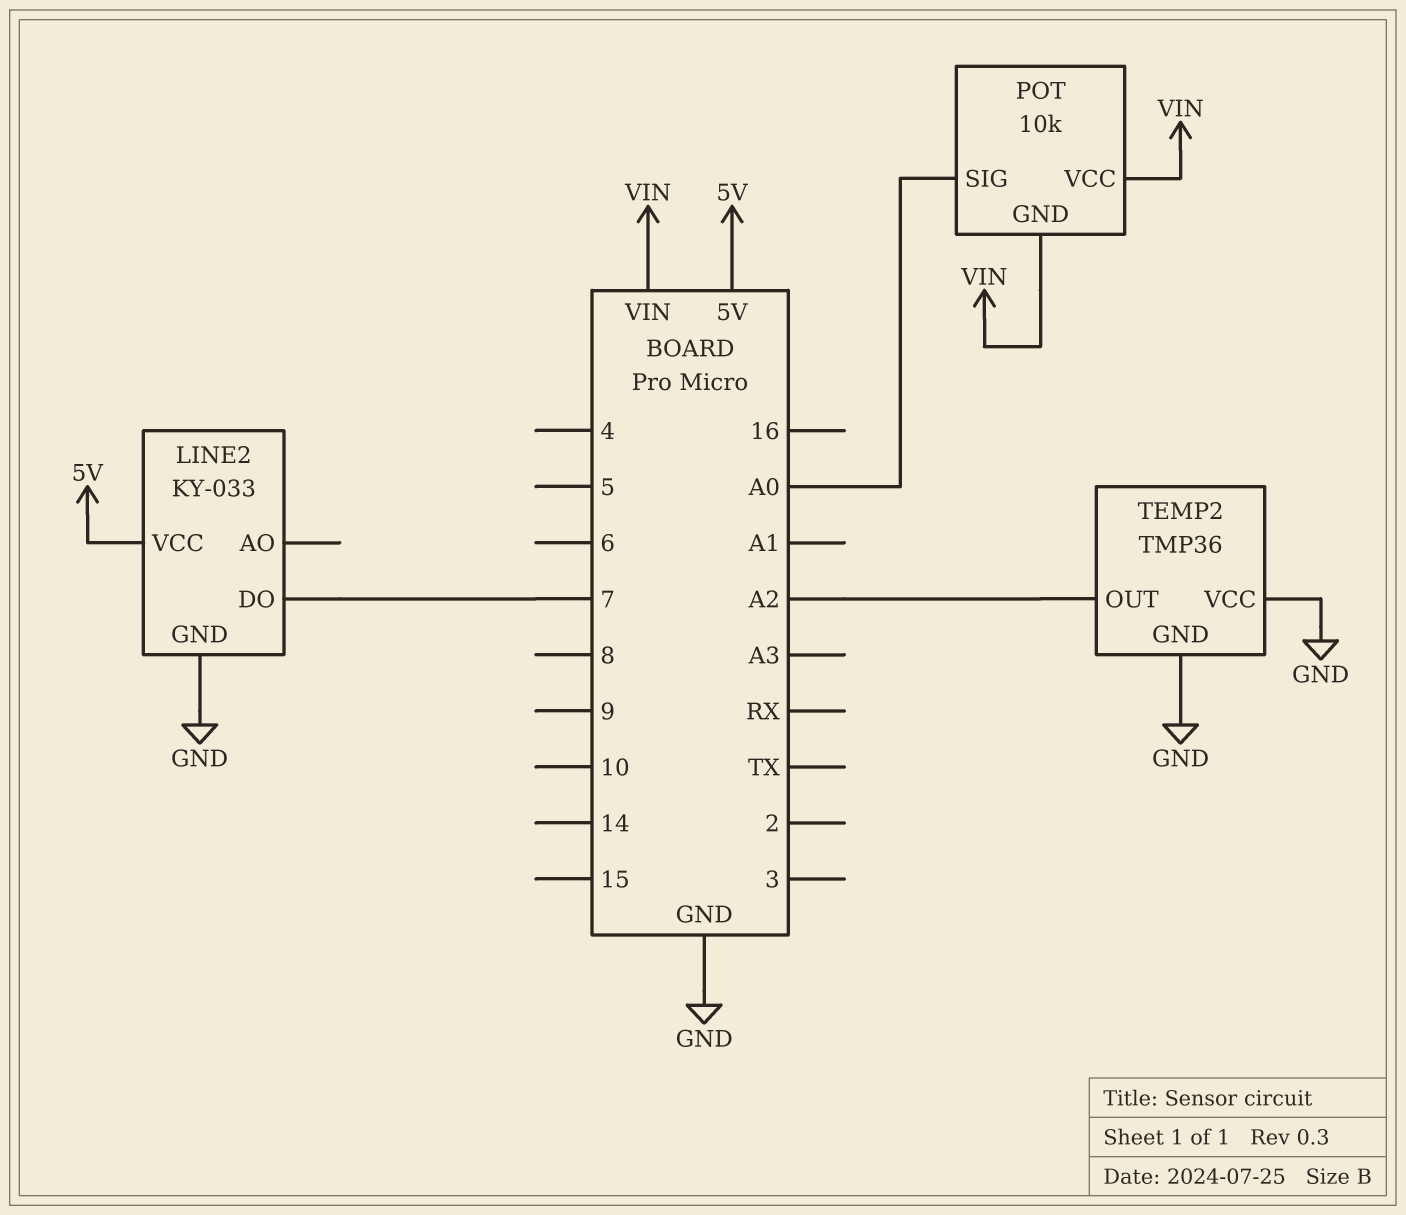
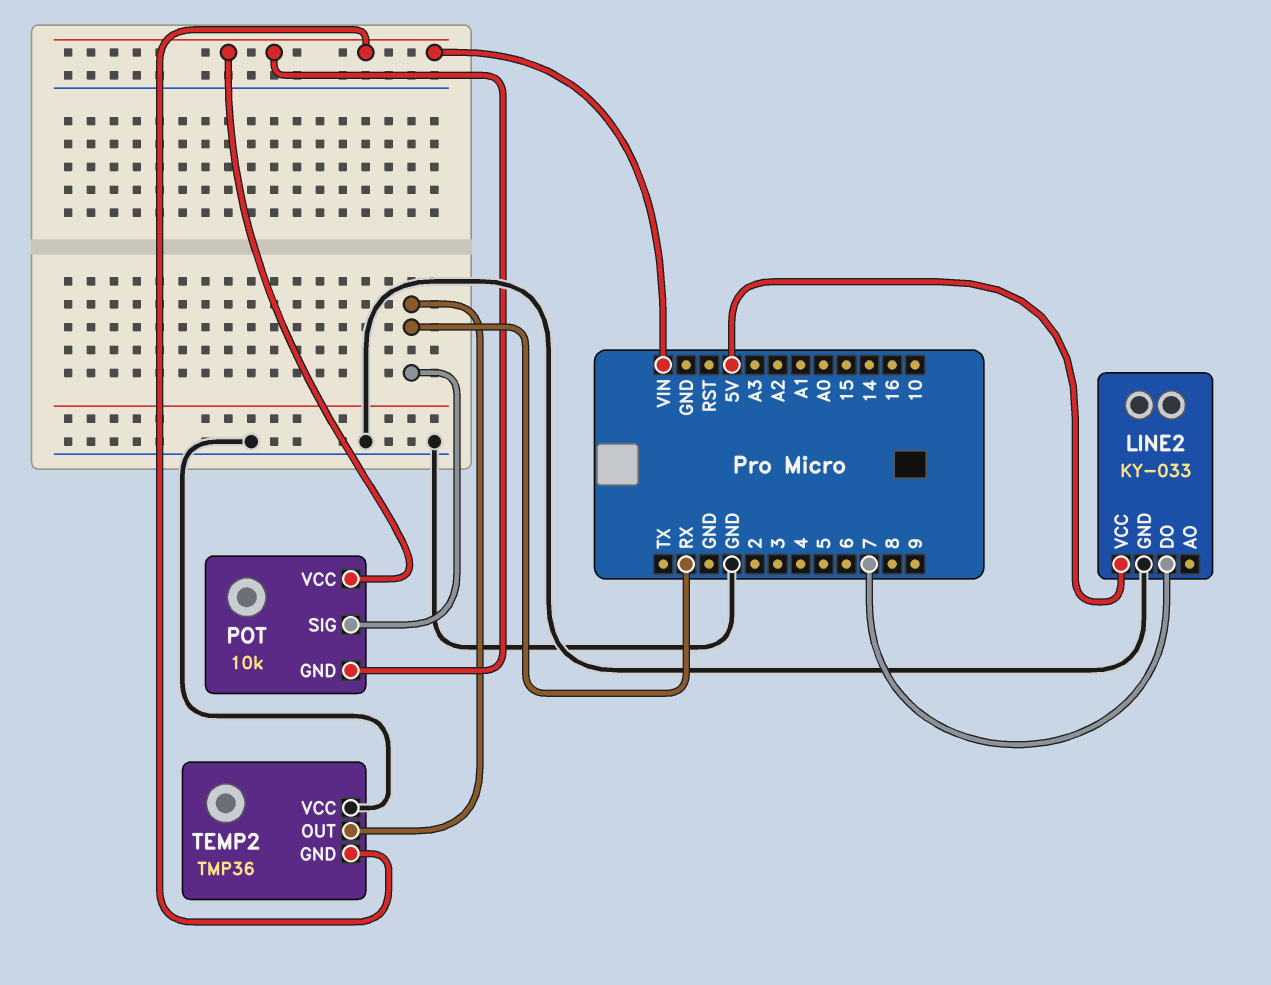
POT pin SIG: A0 -> RX
TEMP2 pin GND: GND -> VIN
TEMP2 pin OUT: A2 -> RX

